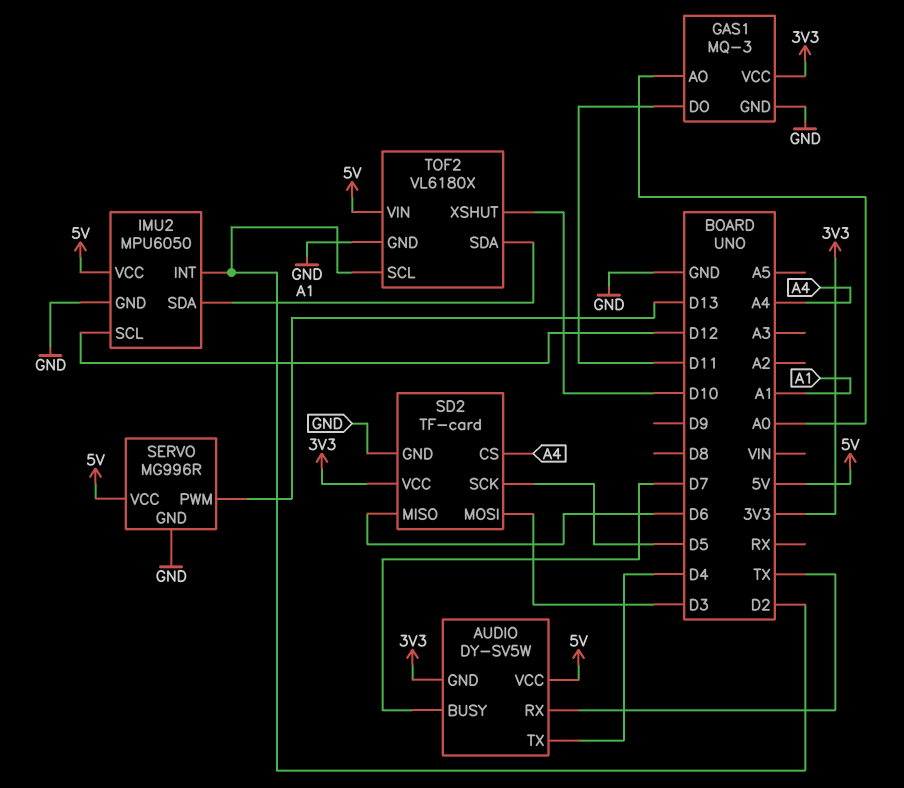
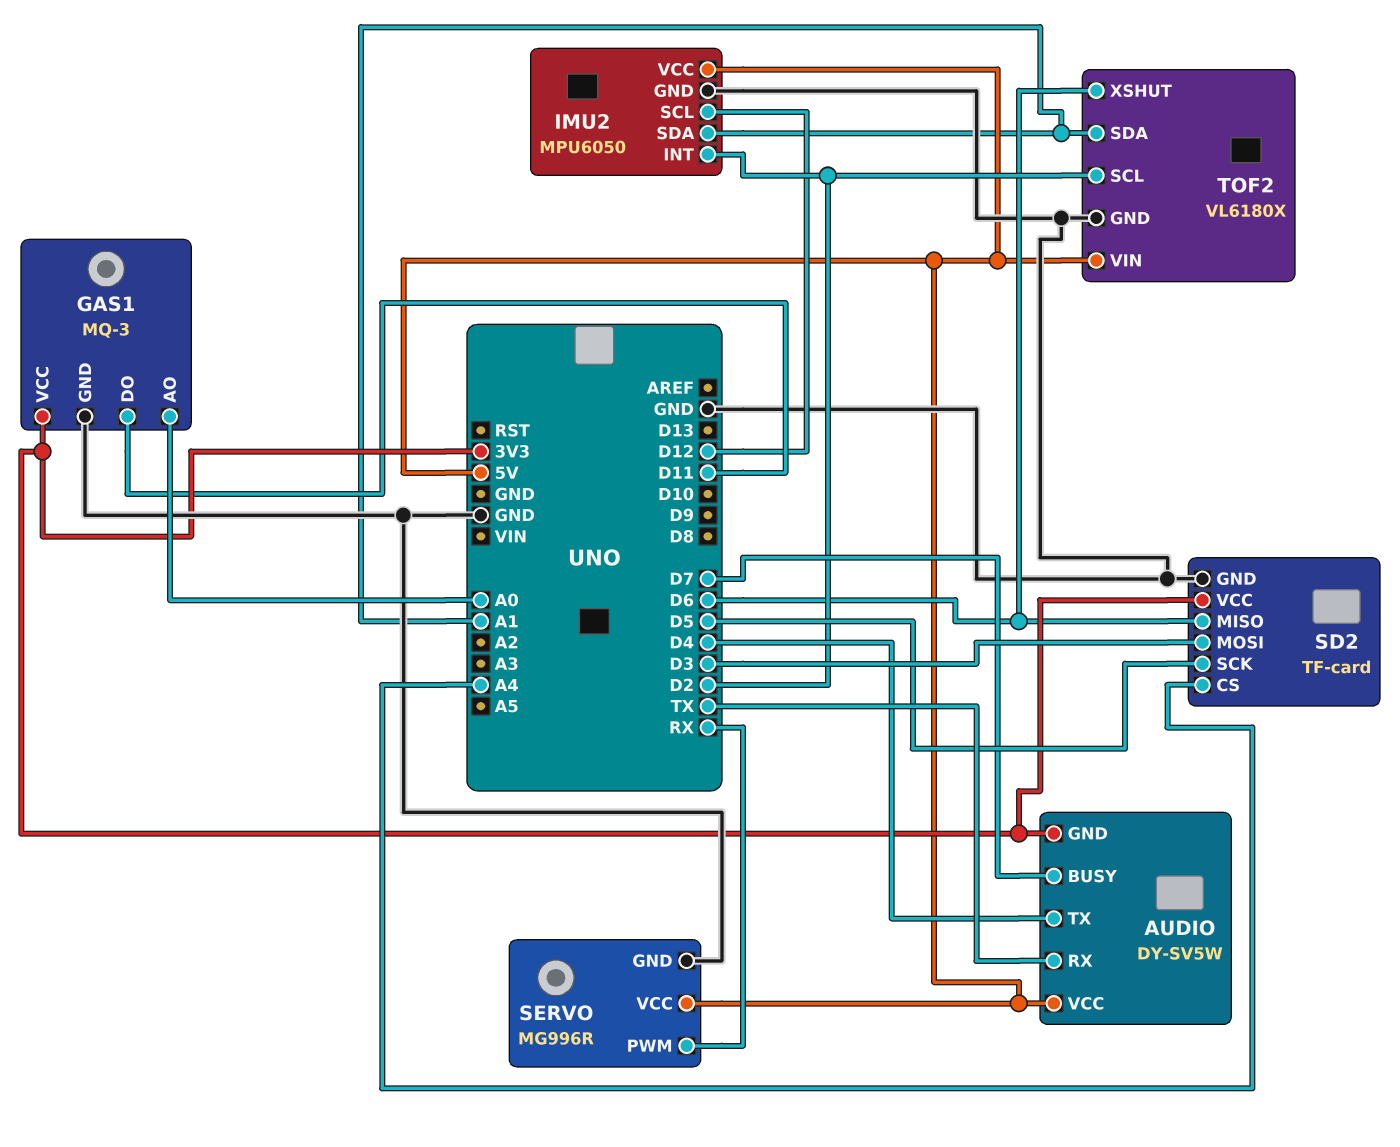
SERVO pin PWM: D13 -> RX
TOF2 pin XSHUT: D10 -> D6

